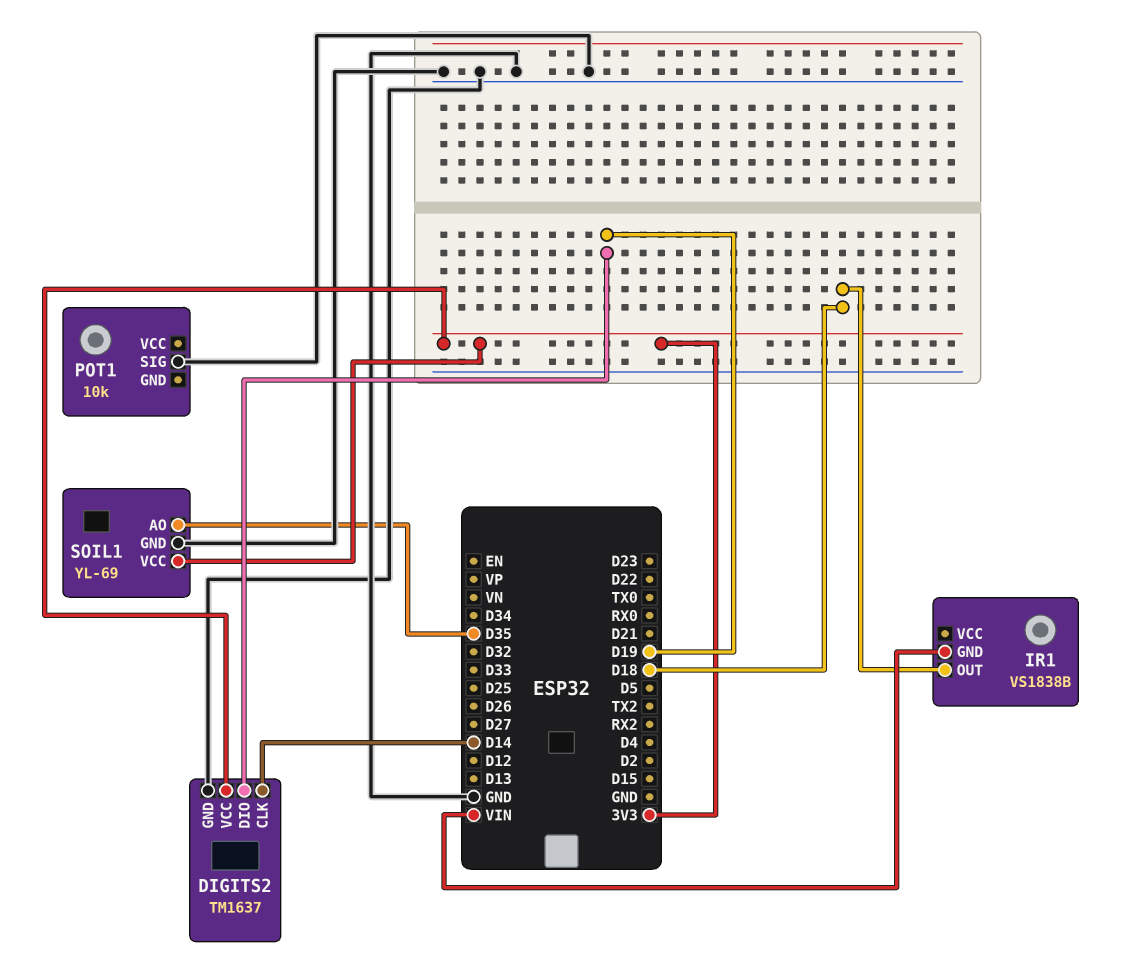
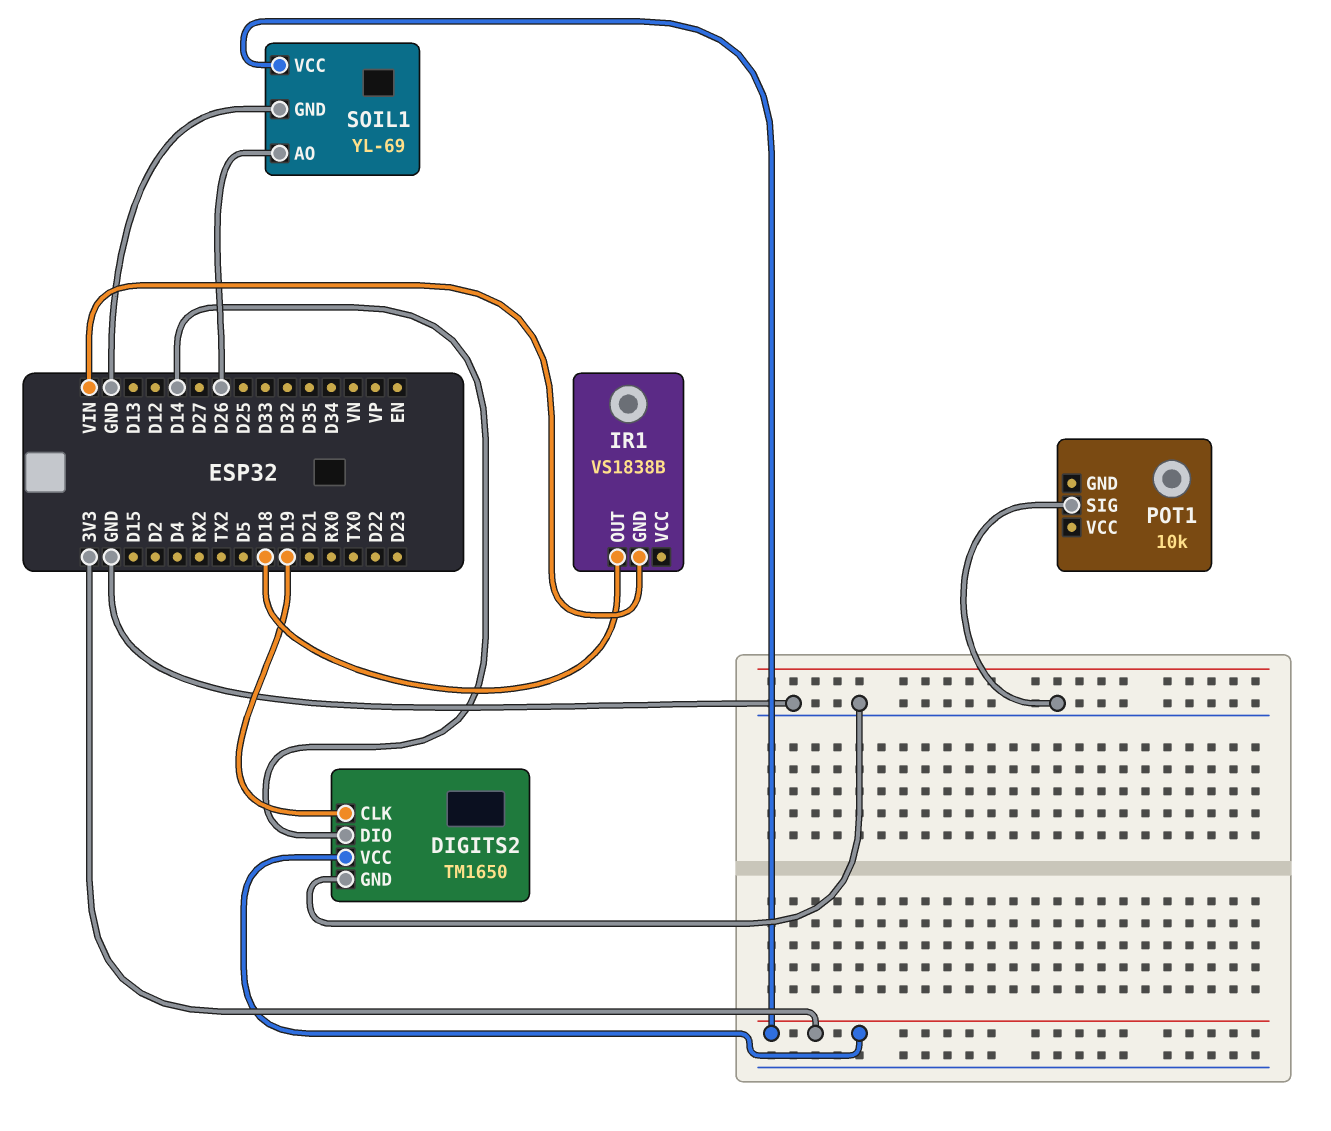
DIGITS2: TM1637 -> TM1650
DIGITS2 pin CLK: D14 -> D19
DIGITS2 pin DIO: D19 -> D14
SOIL1 pin AO: D35 -> D26

